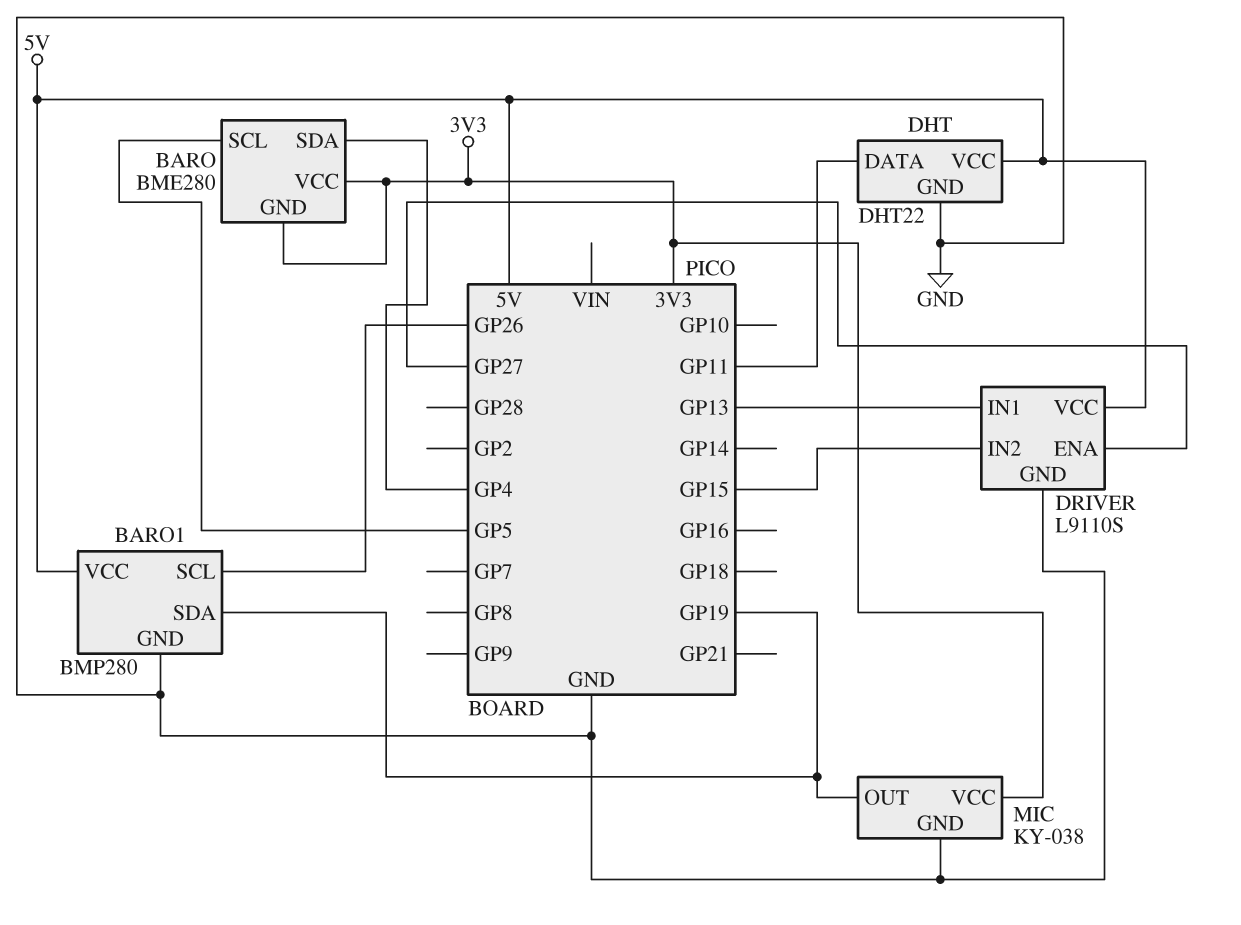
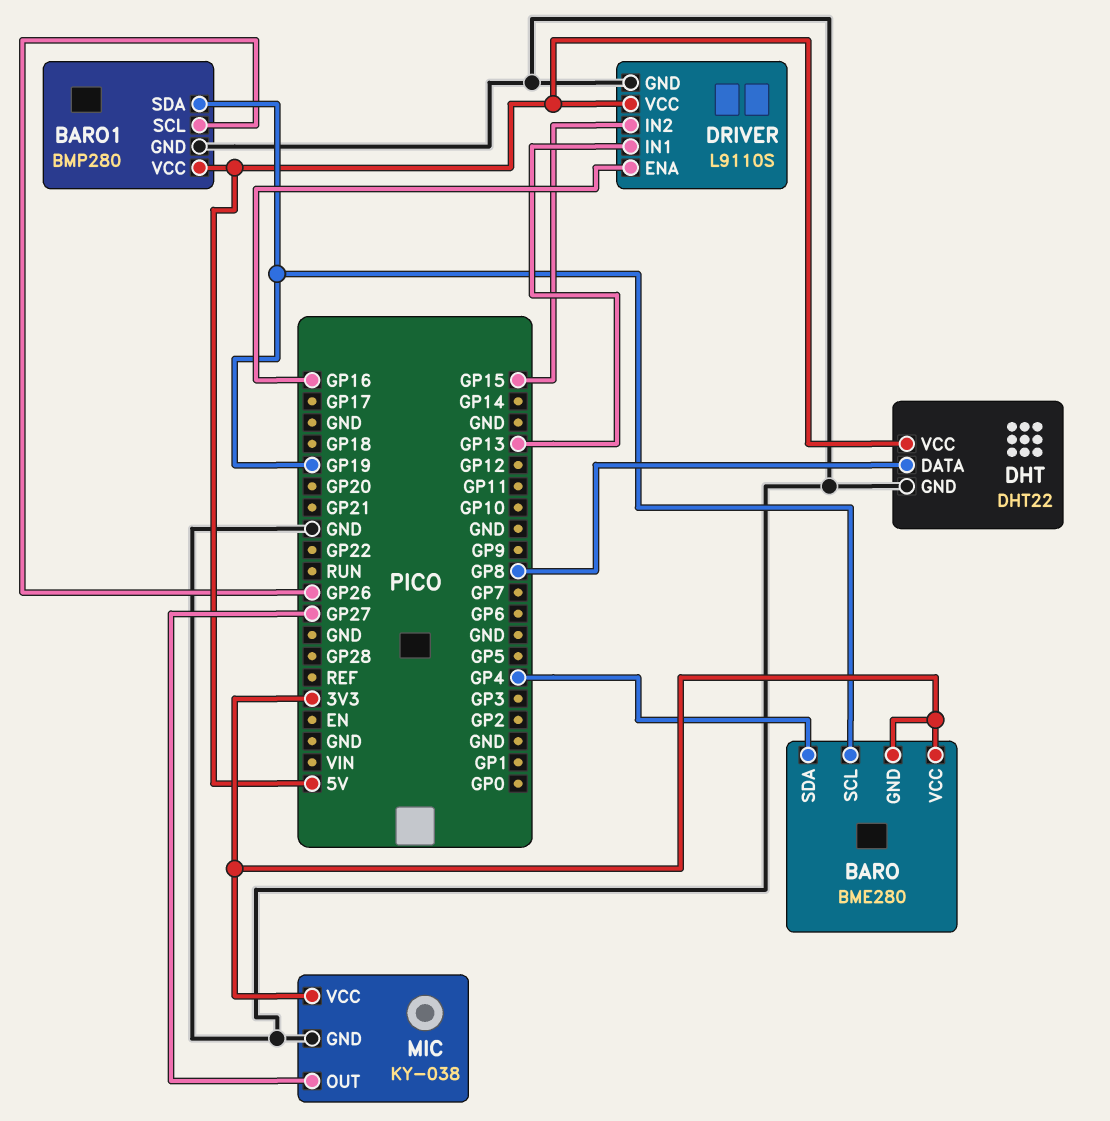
BARO pin SCL: GP5 -> GP19
DHT pin DATA: GP11 -> GP8
DRIVER pin ENA: GP27 -> GP16
MIC pin OUT: GP19 -> GP27

